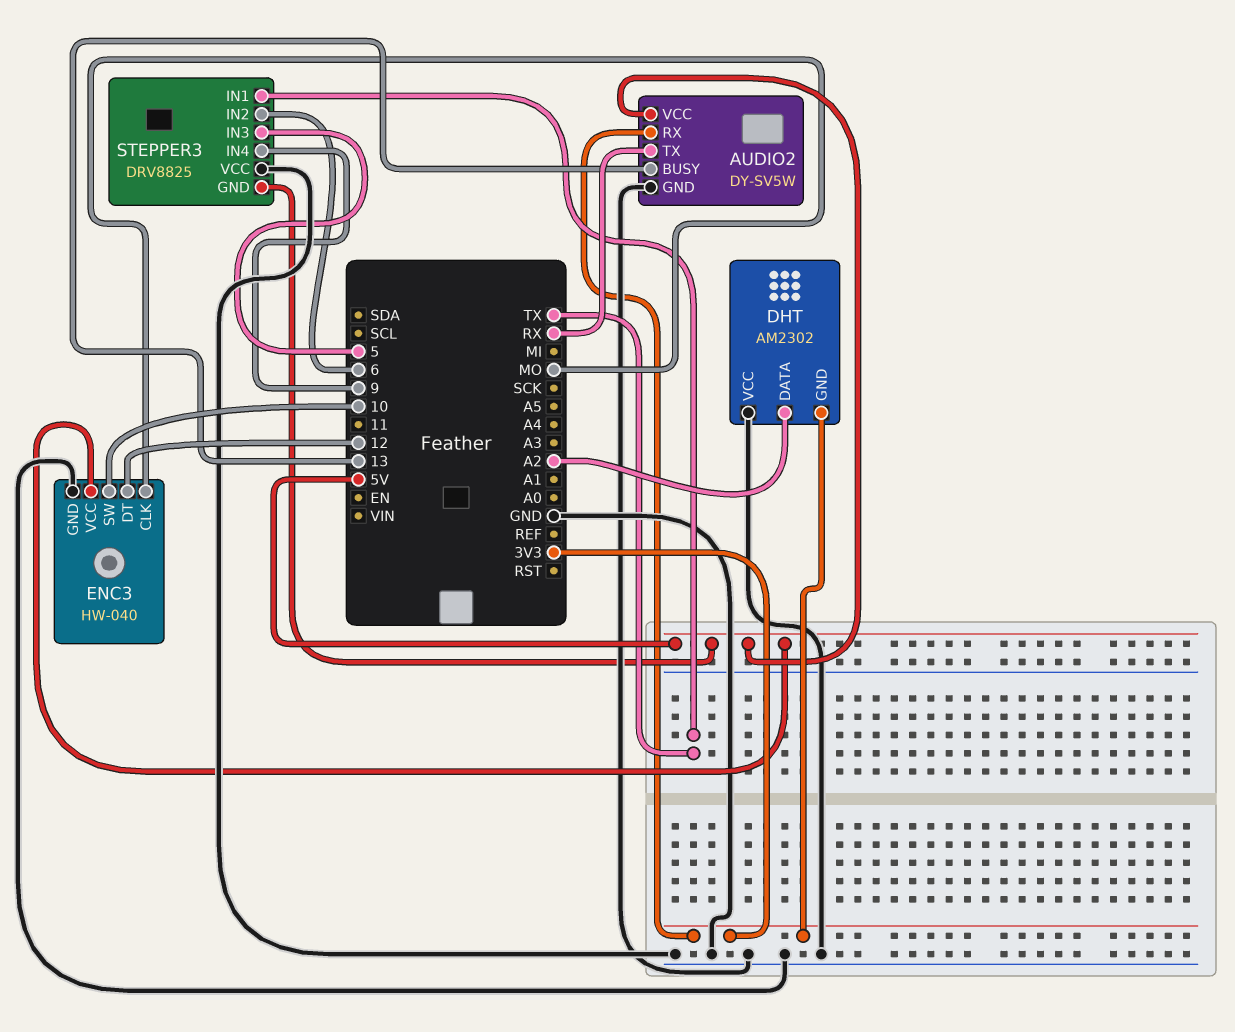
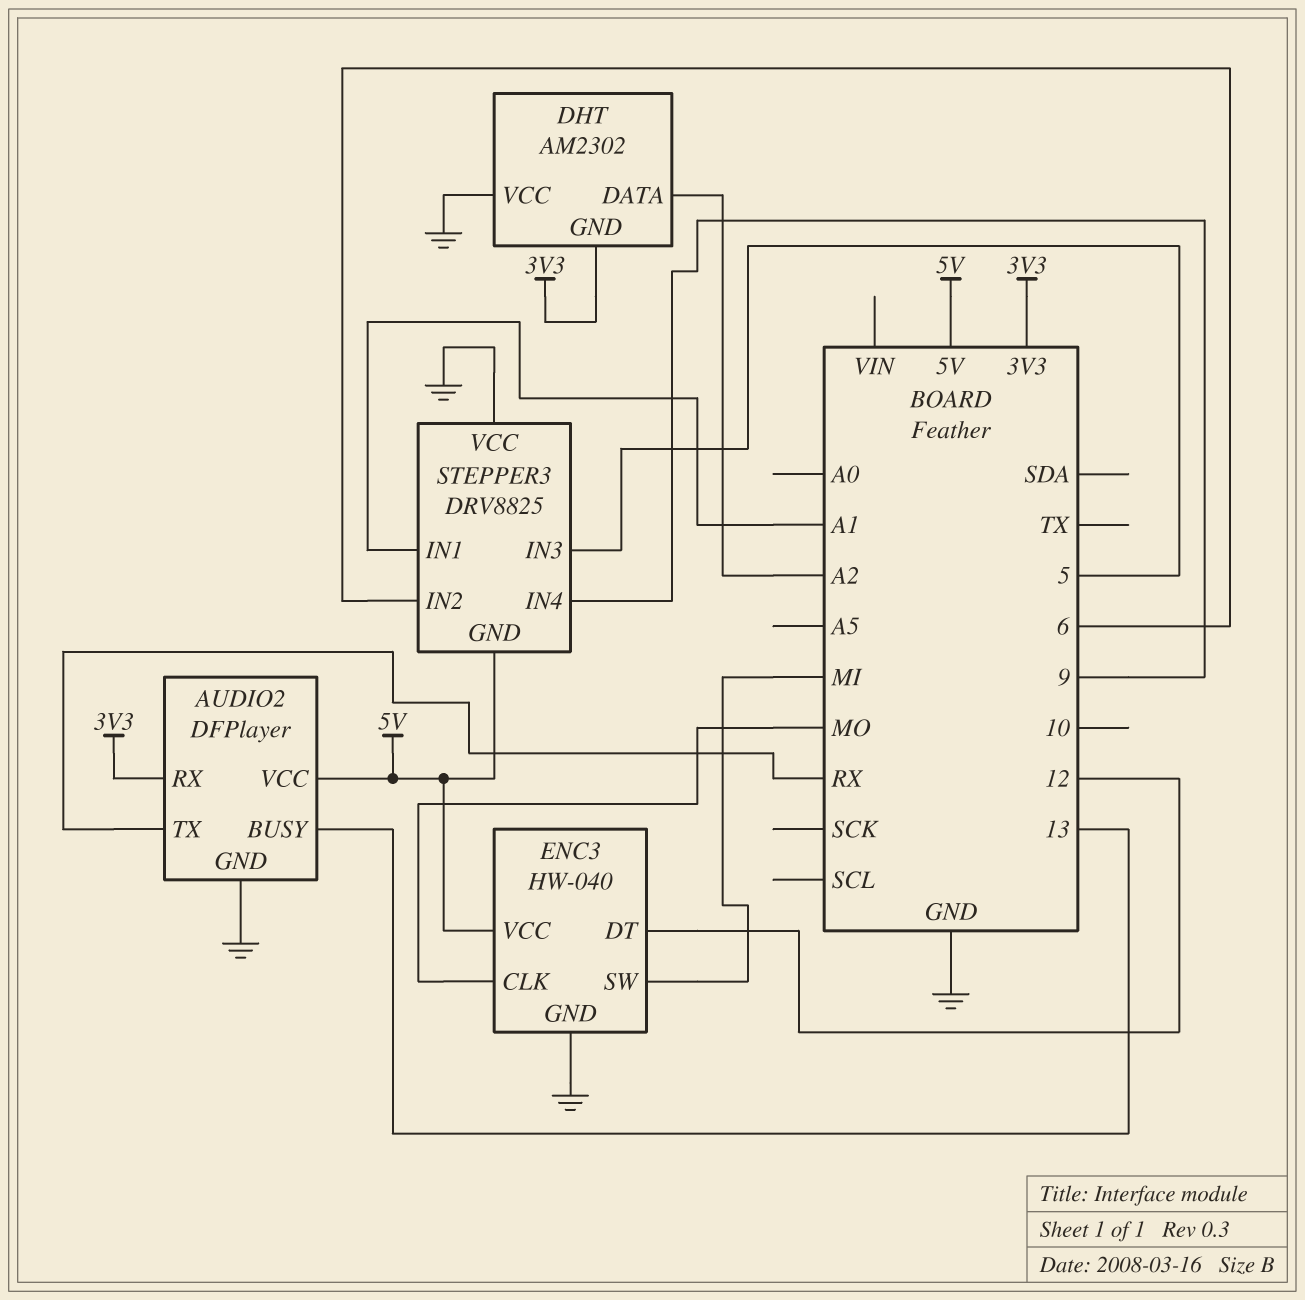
AUDIO2: DY-SV5W -> DFPlayer
ENC3 pin SW: 10 -> MI
STEPPER3 pin IN1: TX -> A1

